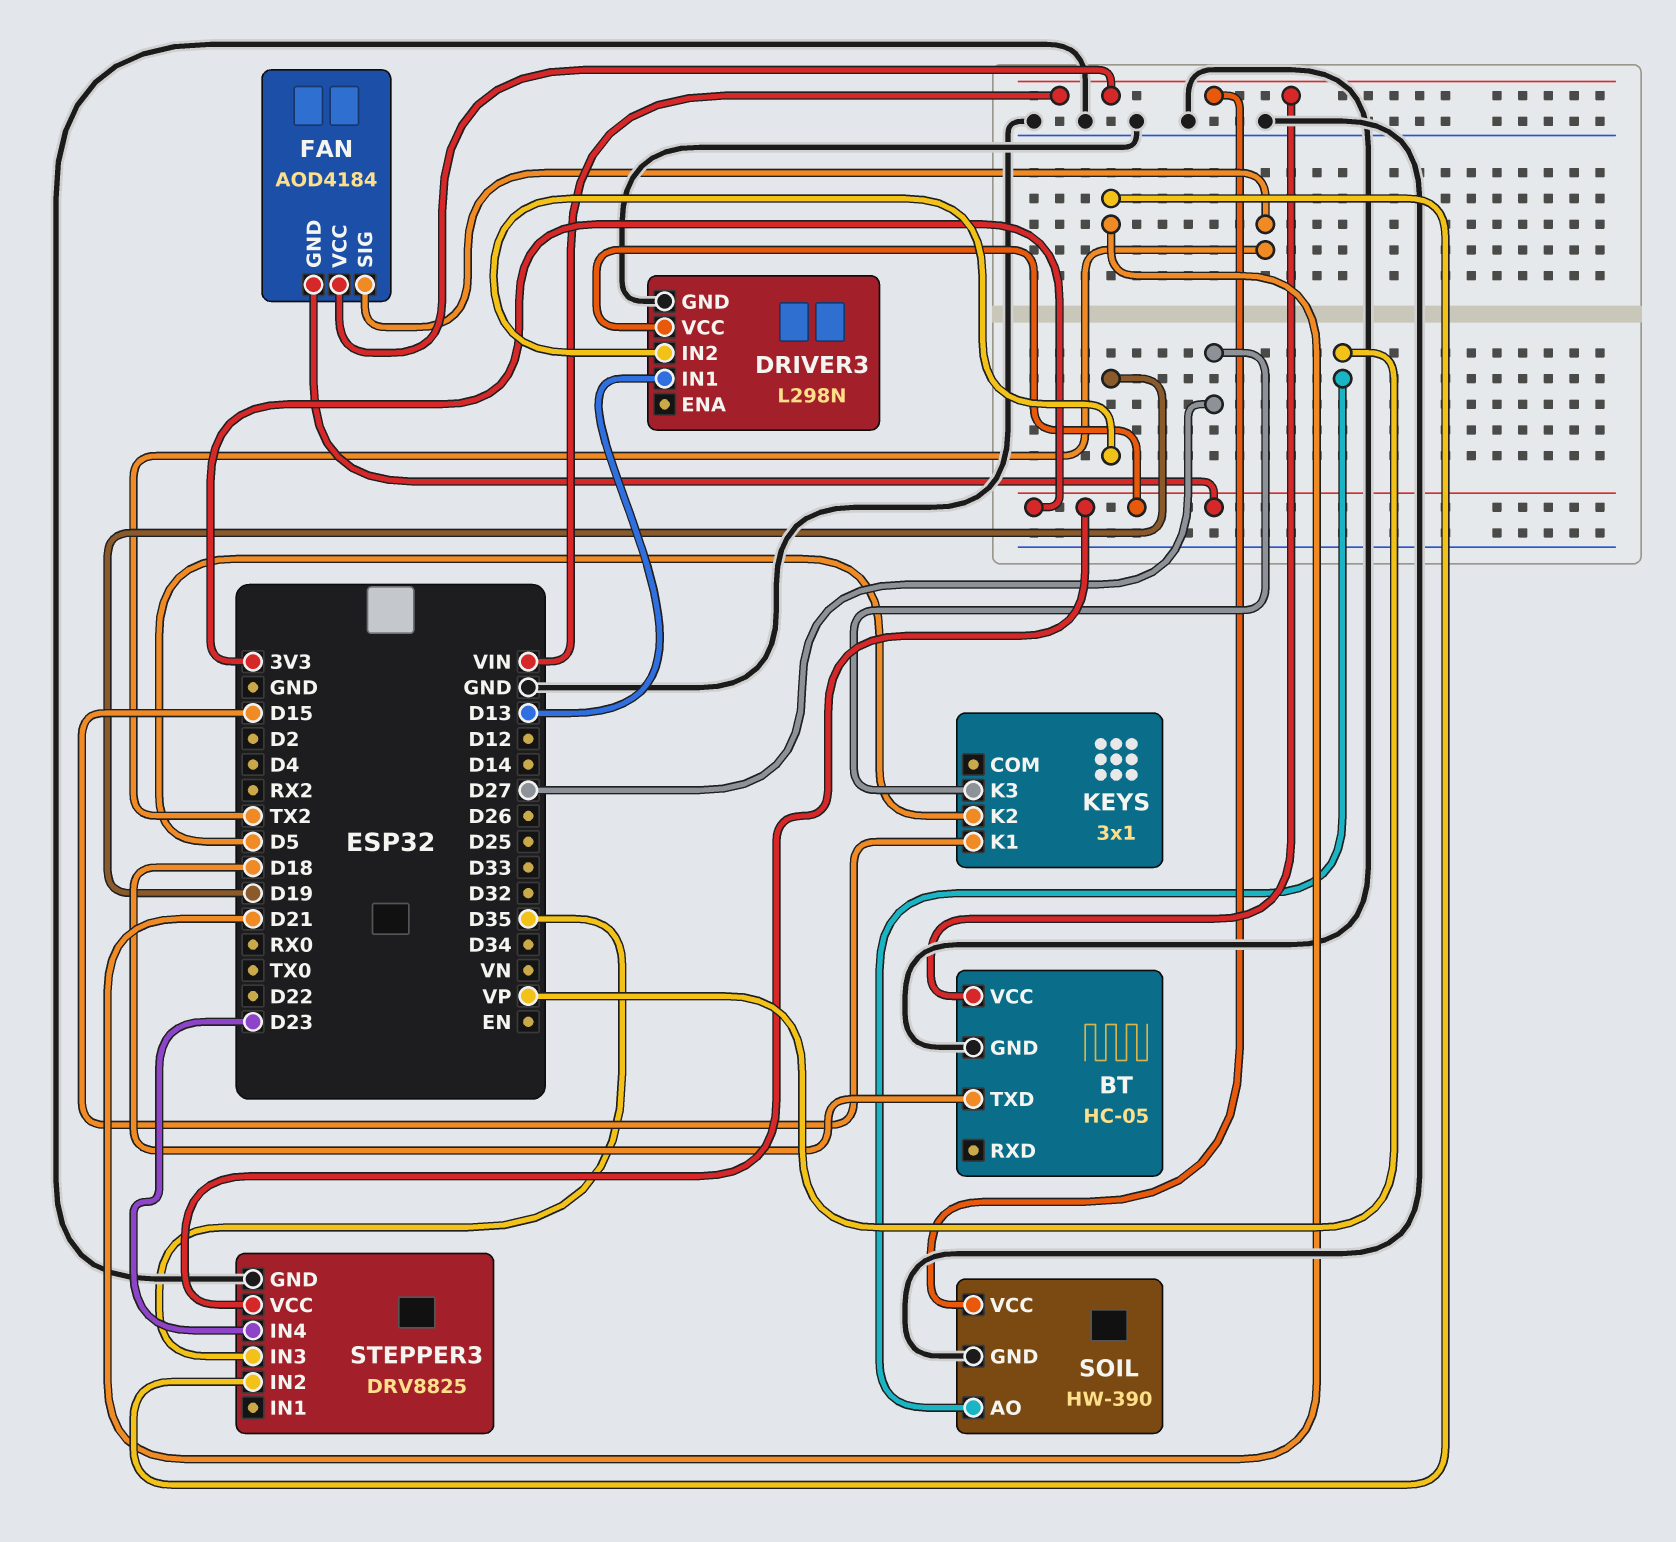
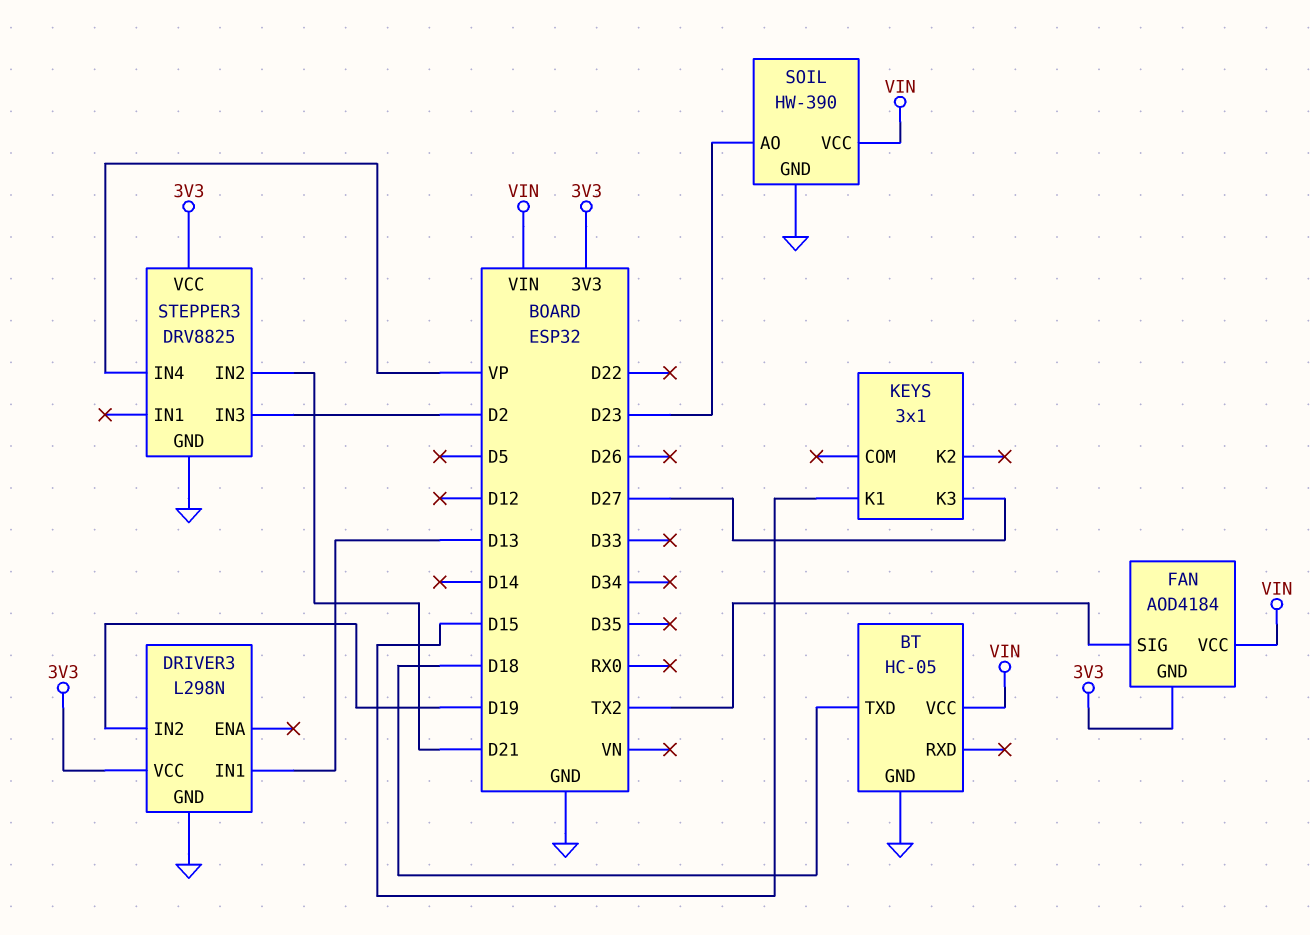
KEYS pin K2: D5 -> none
SOIL pin AO: VP -> D23
STEPPER3 pin IN3: D35 -> D2
STEPPER3 pin IN4: D23 -> VP

